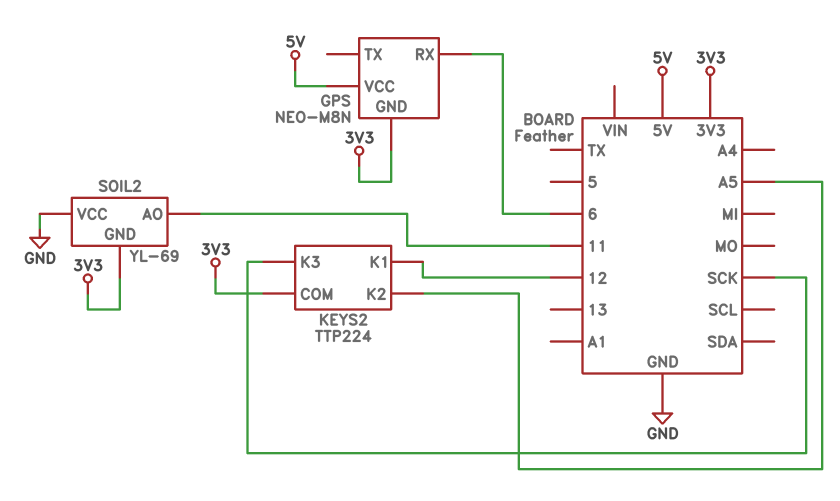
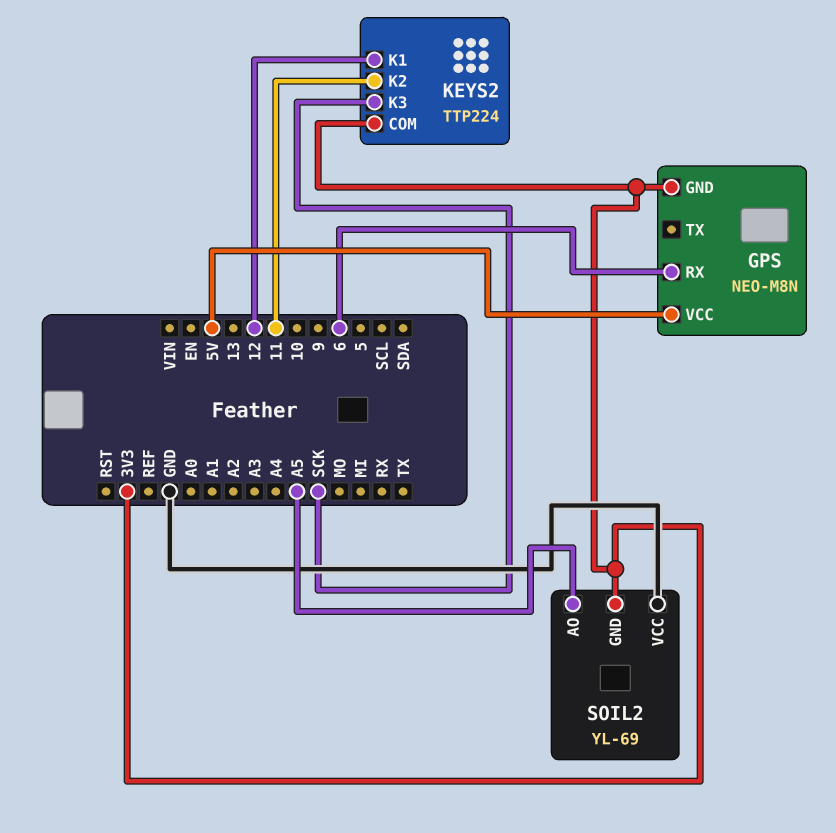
KEYS2 pin K2: A5 -> 11
SOIL2 pin AO: 11 -> A5

